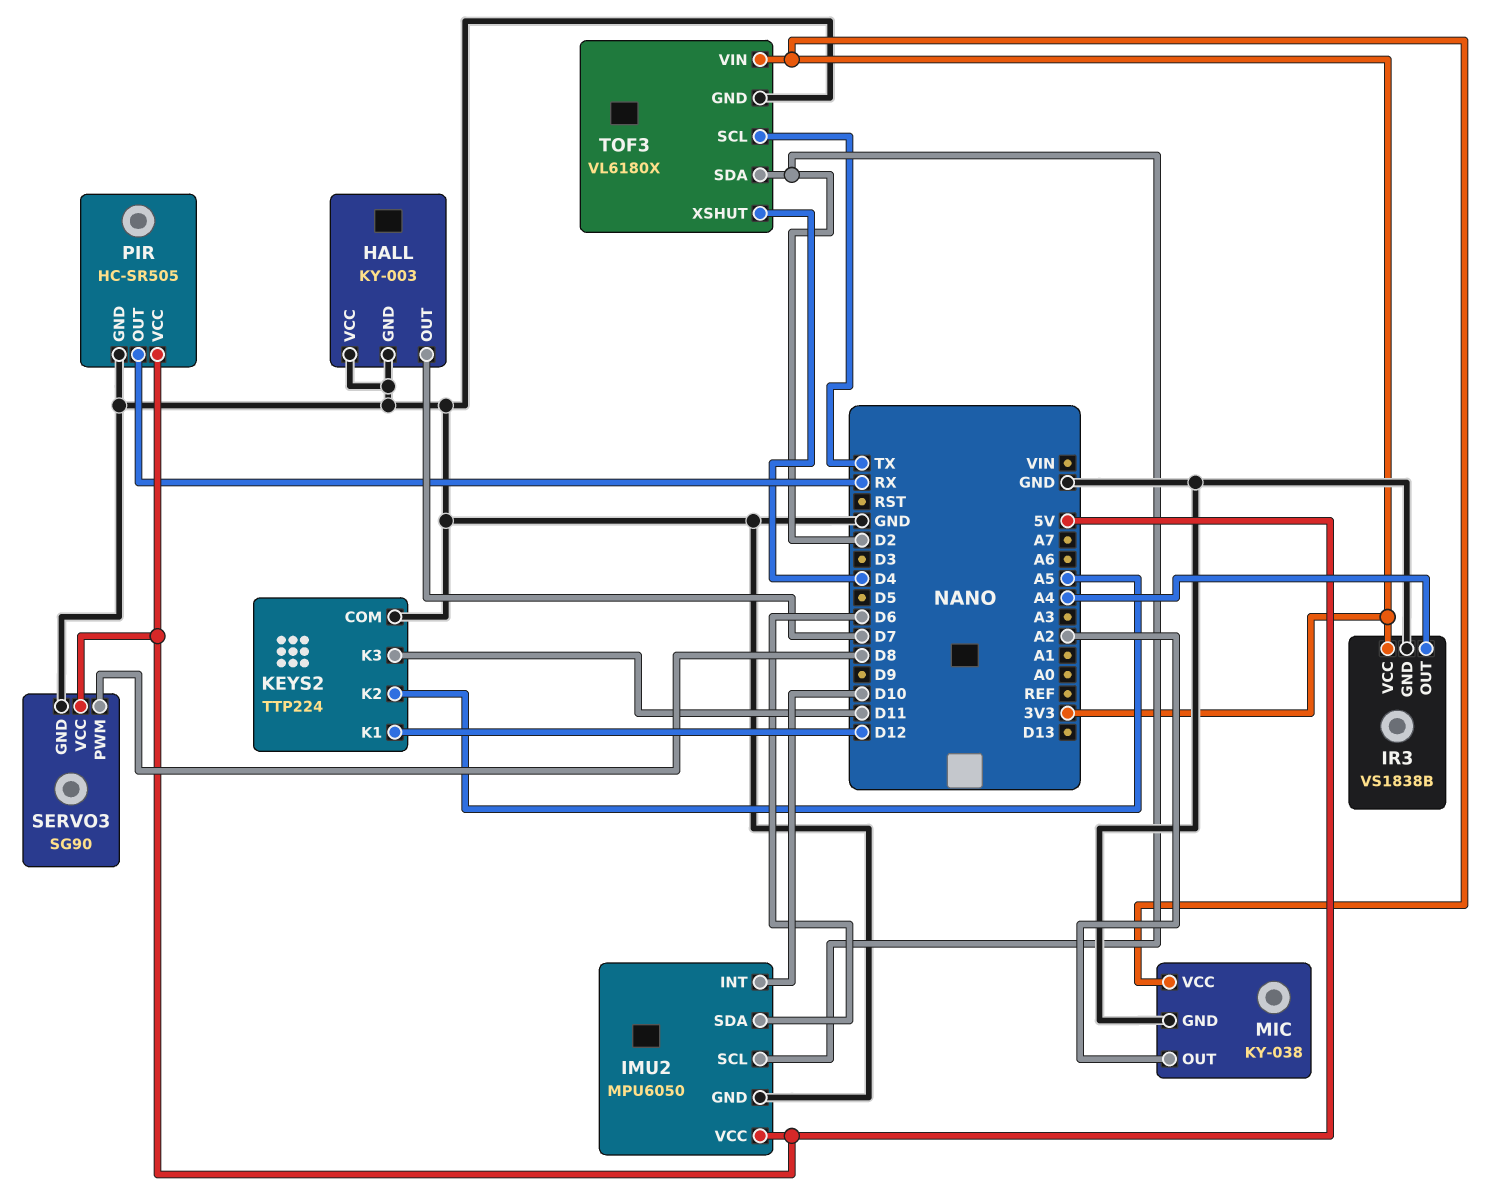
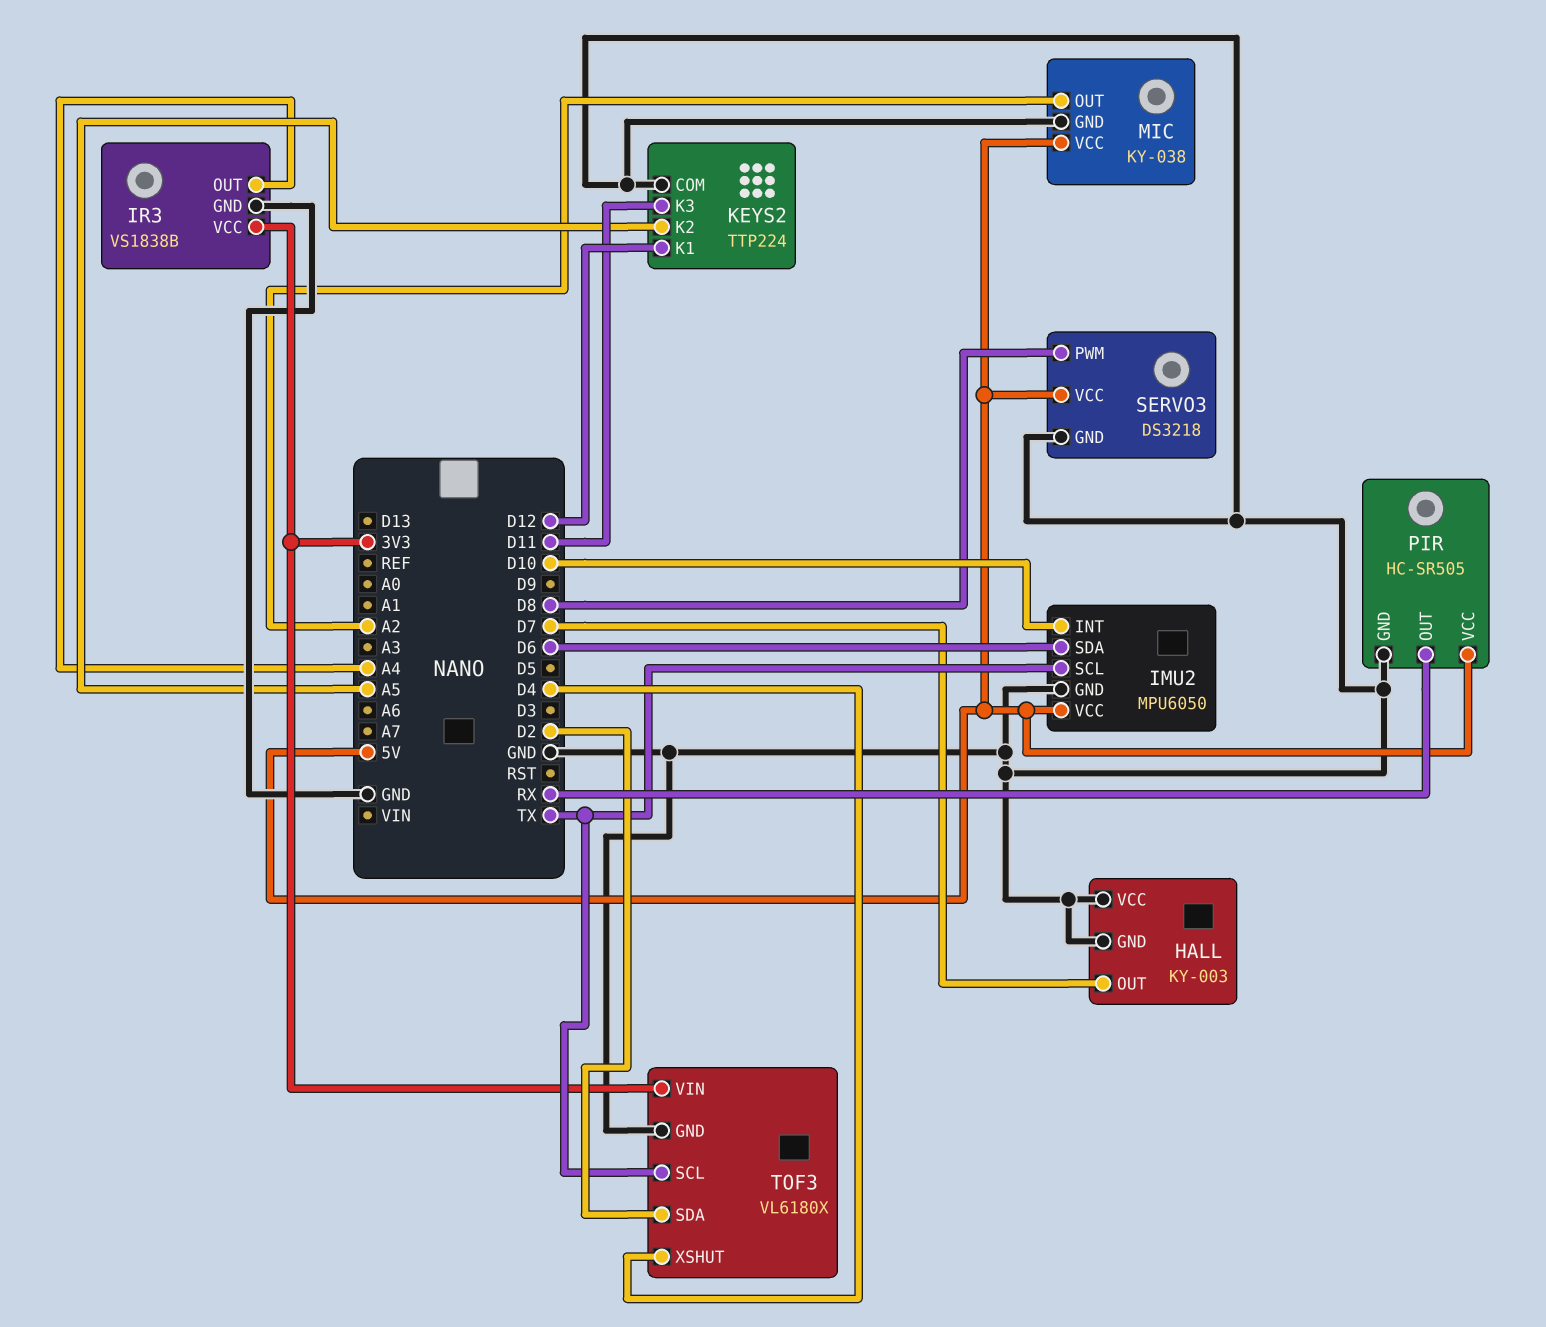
IMU2 pin SCL: D2 -> TX
MIC pin VCC: 3V3 -> 5V
SERVO3: SG90 -> DS3218

